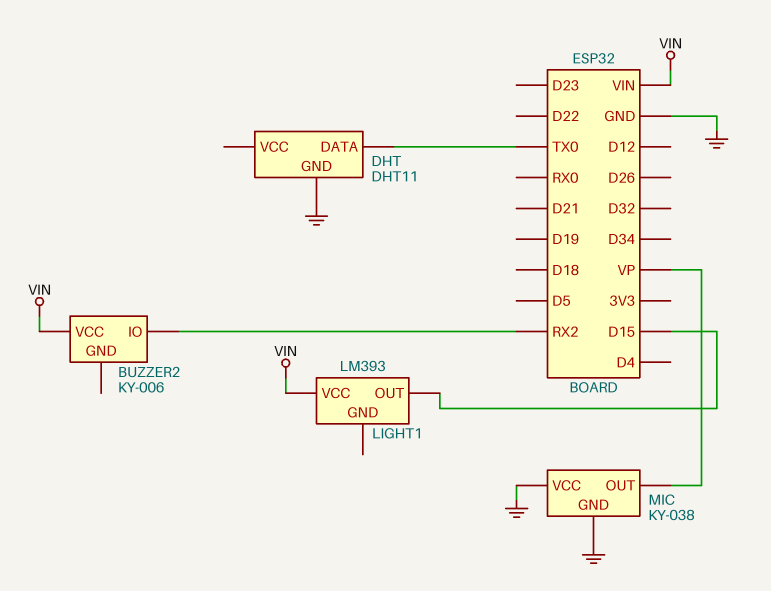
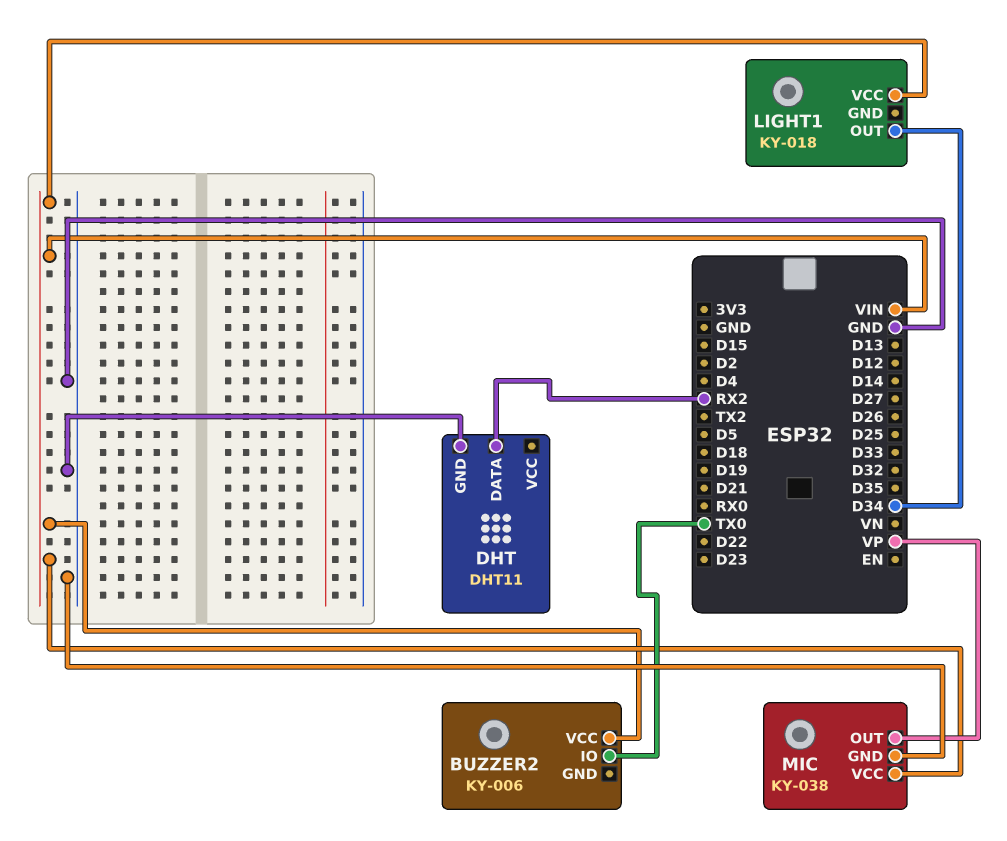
BUZZER2 pin IO: RX2 -> TX0
DHT pin DATA: TX0 -> RX2
LIGHT1: LM393 -> KY-018
LIGHT1 pin OUT: D15 -> D34
MIC pin VCC: GND -> VIN

